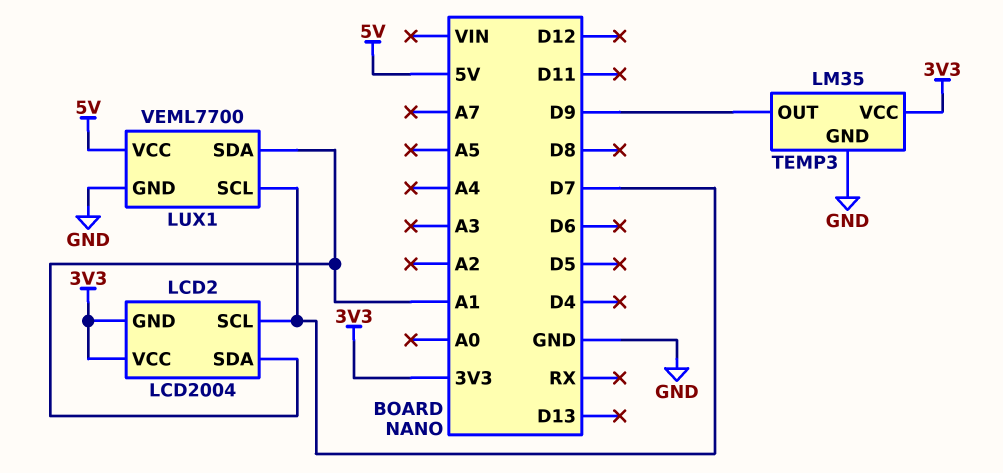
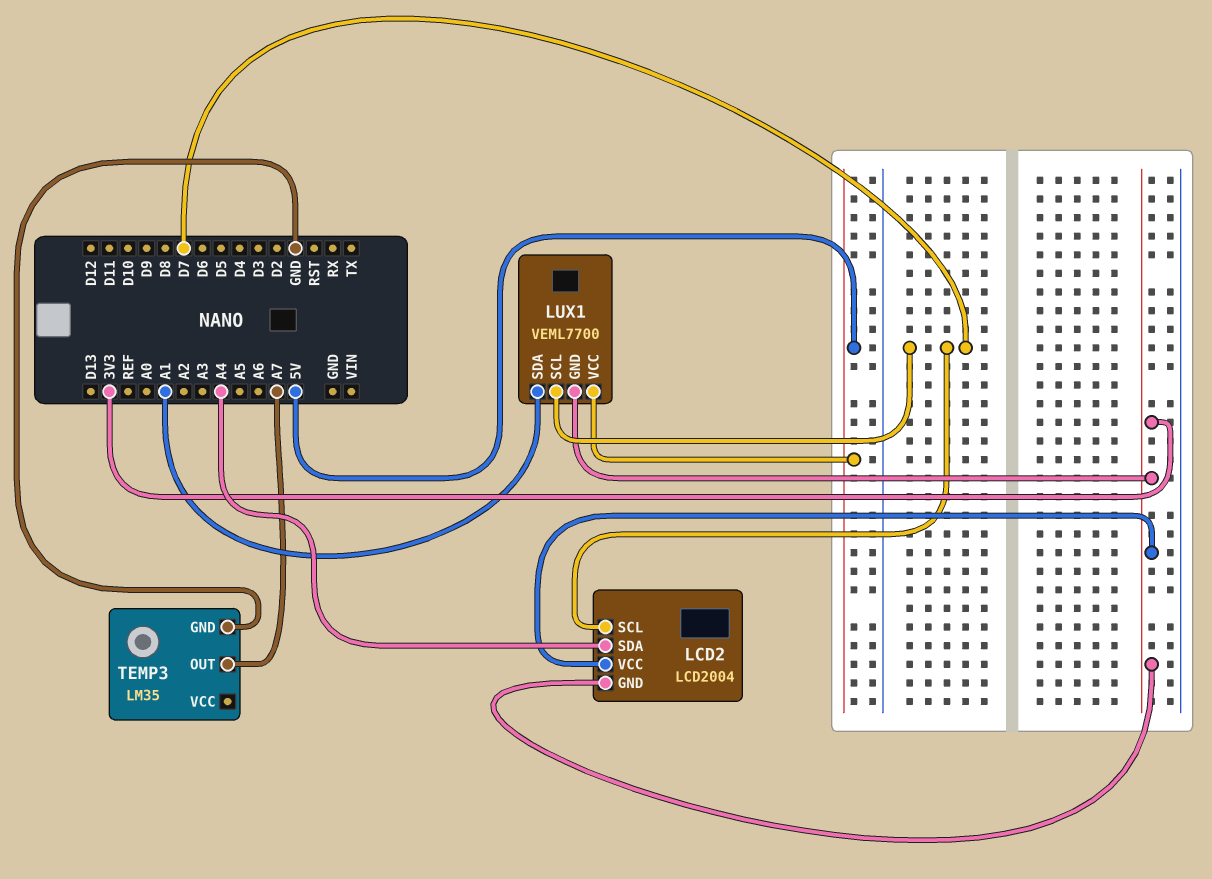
LCD2 pin SDA: A1 -> A4
LUX1 pin GND: GND -> 3V3
TEMP3 pin OUT: D9 -> A7
TEMP3 pin VCC: 3V3 -> none

